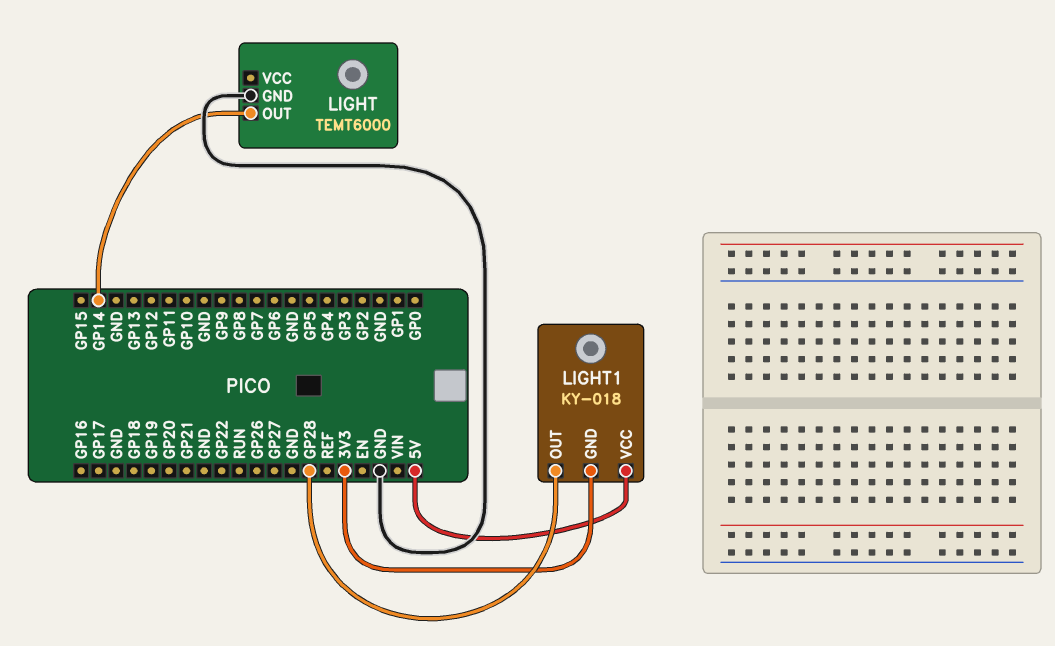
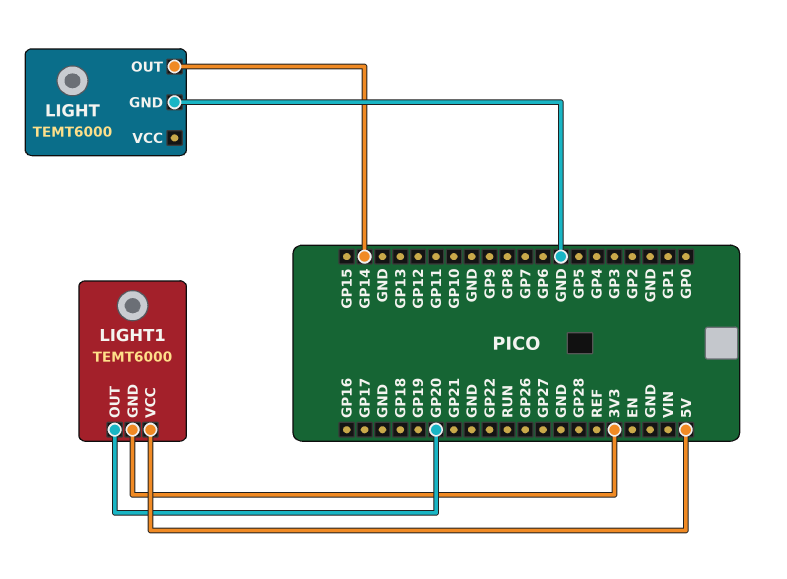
LIGHT1: KY-018 -> TEMT6000
LIGHT1 pin OUT: GP28 -> GP20

